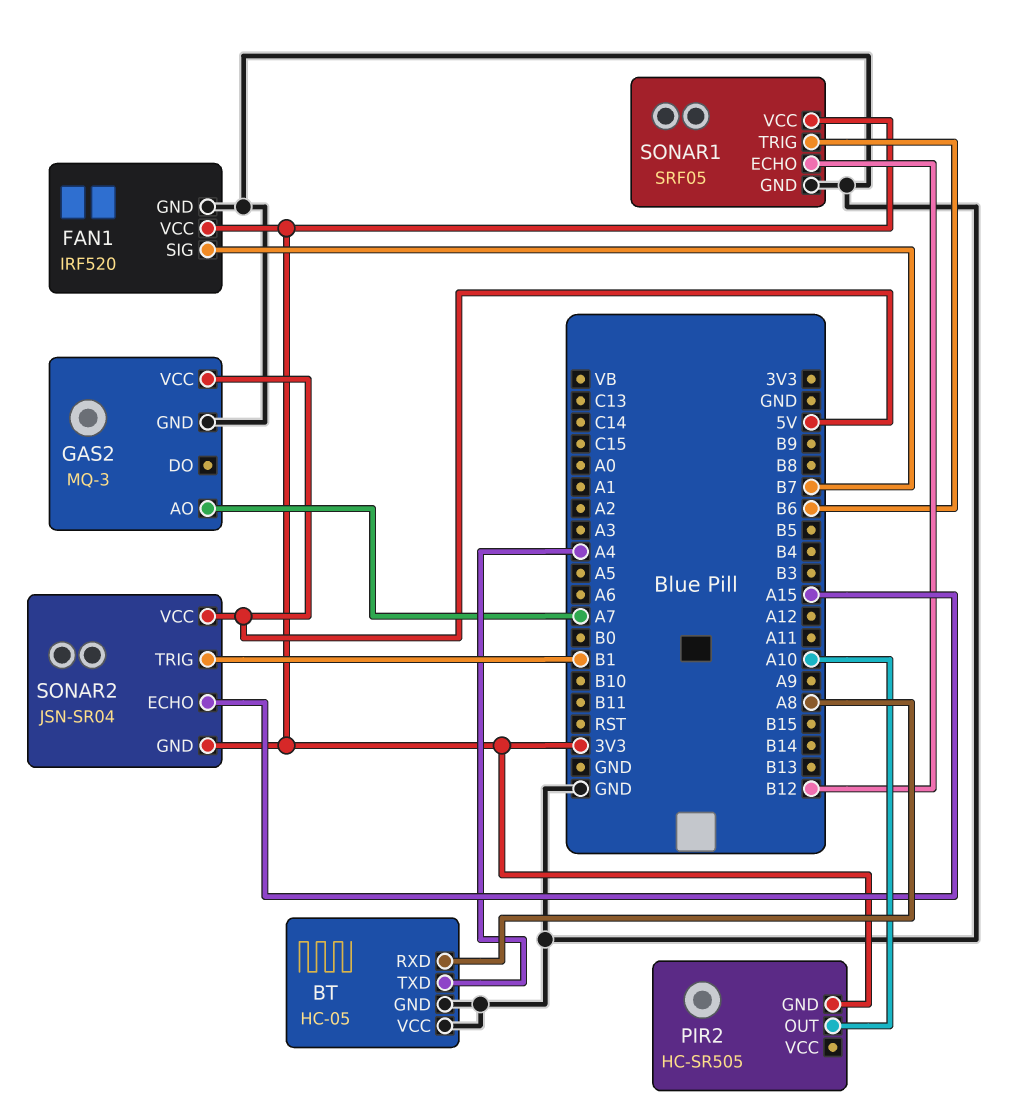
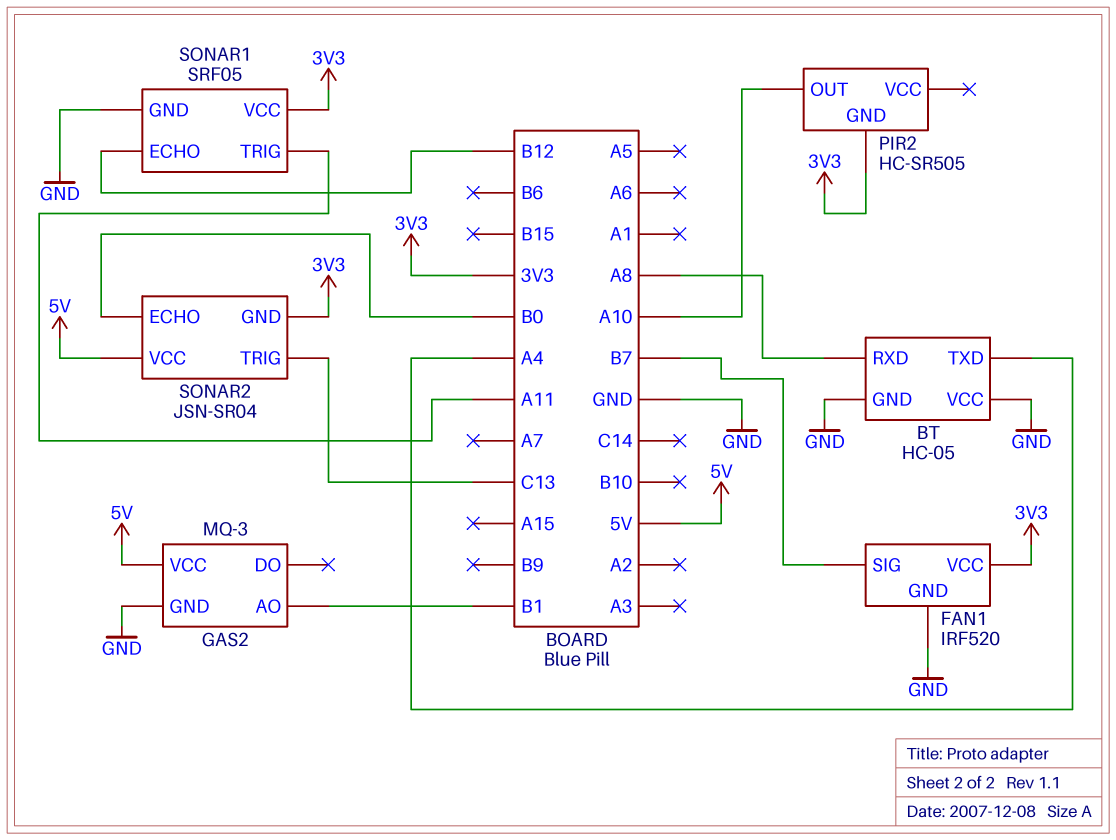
GAS2 pin AO: A7 -> B1
SONAR1 pin TRIG: B6 -> A11
SONAR2 pin ECHO: A15 -> B0
SONAR2 pin TRIG: B1 -> C13

